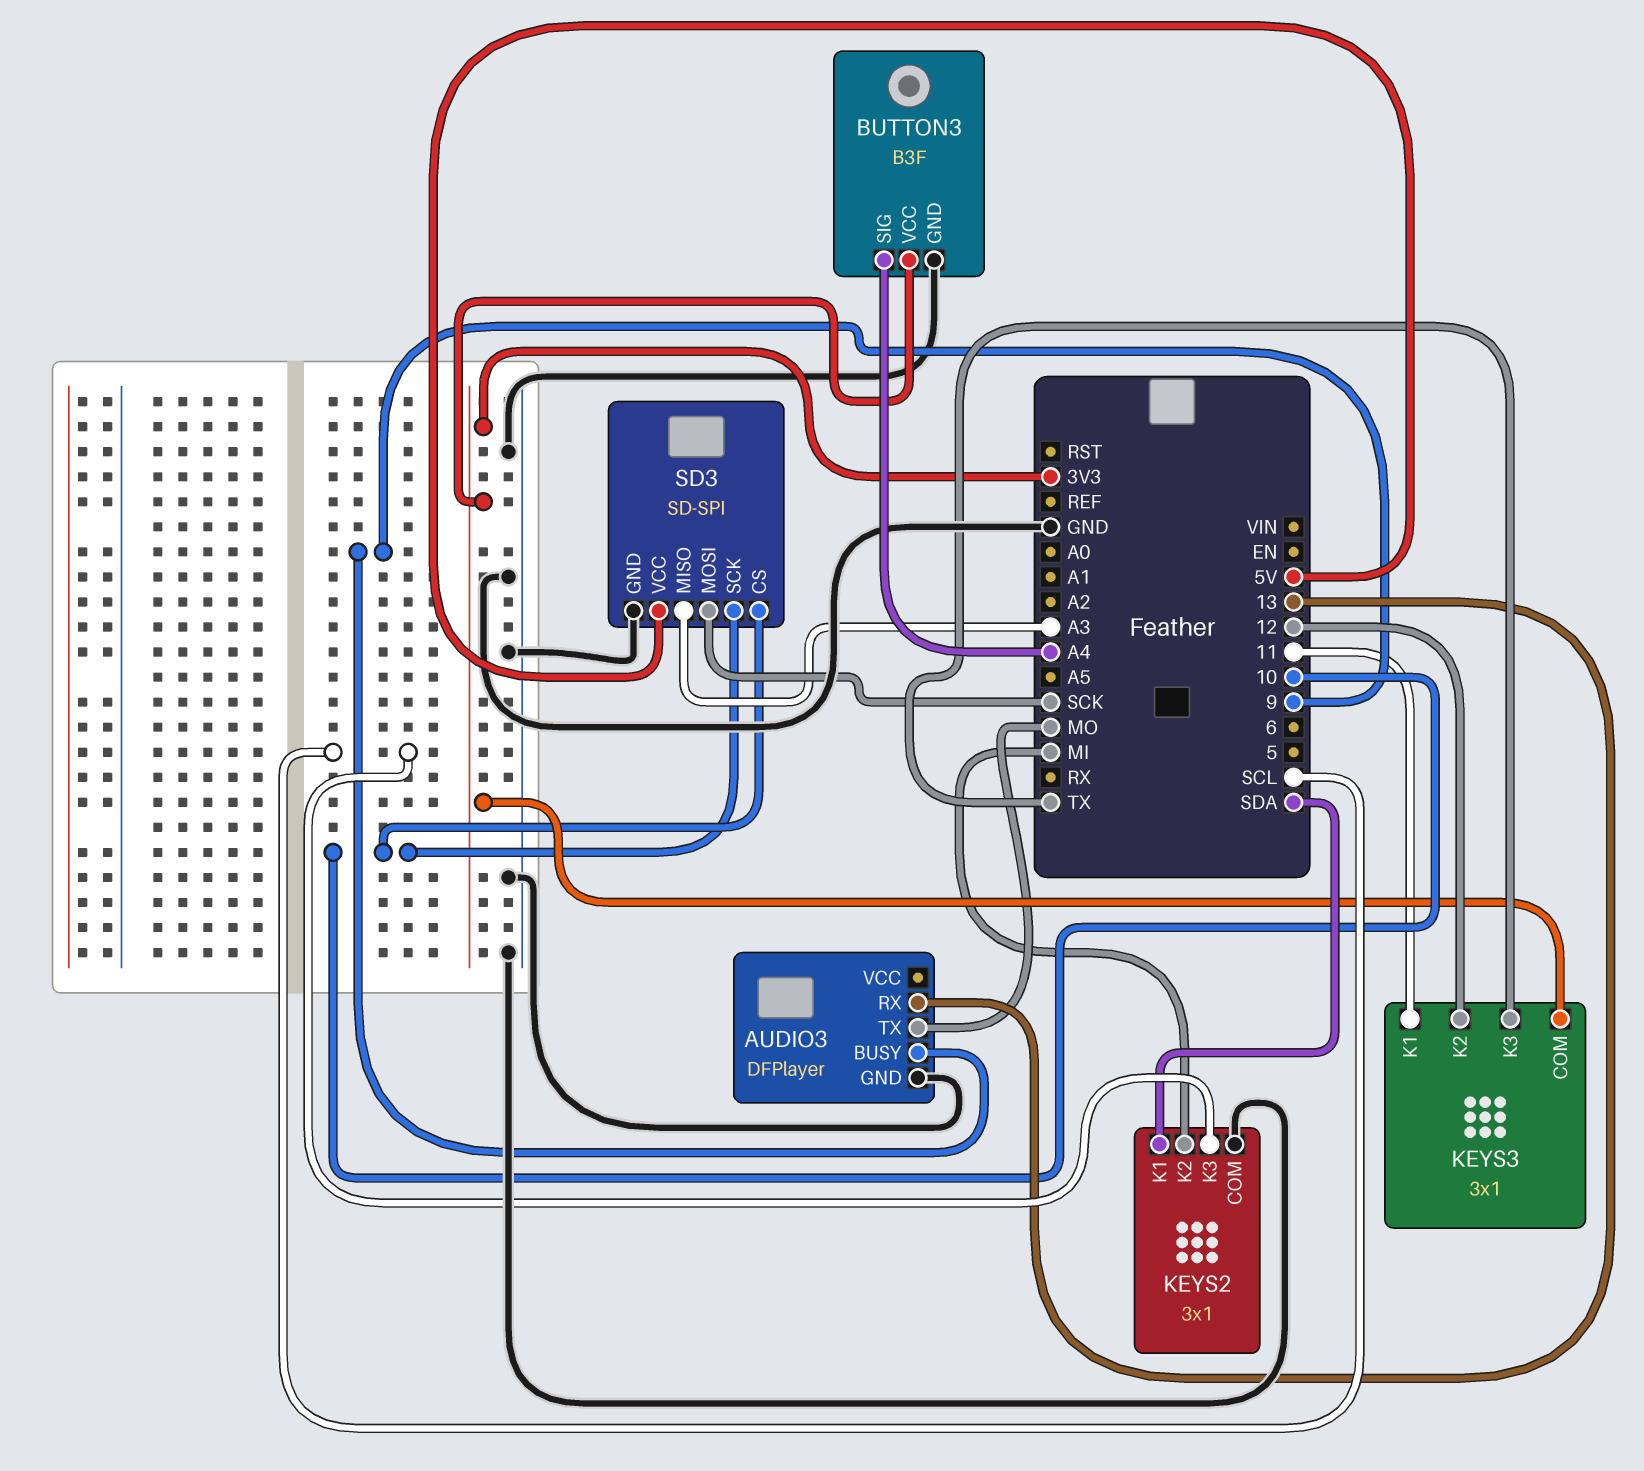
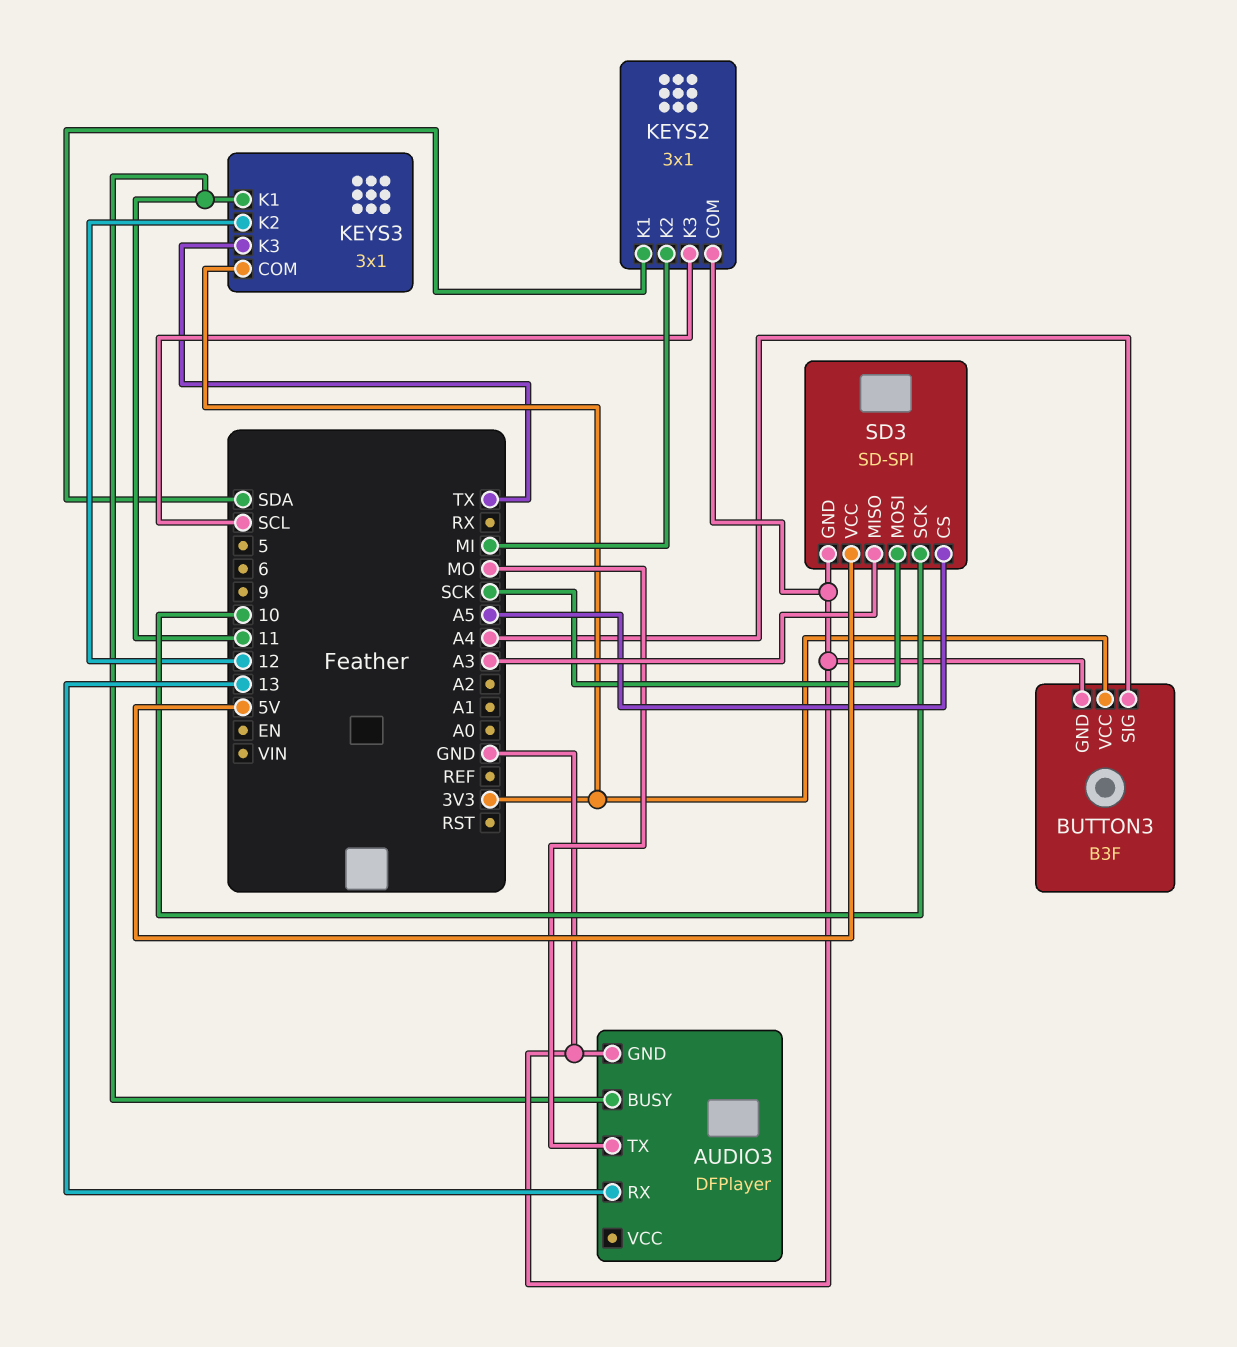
AUDIO3 pin BUSY: 9 -> 11
SD3 pin CS: 10 -> A5

